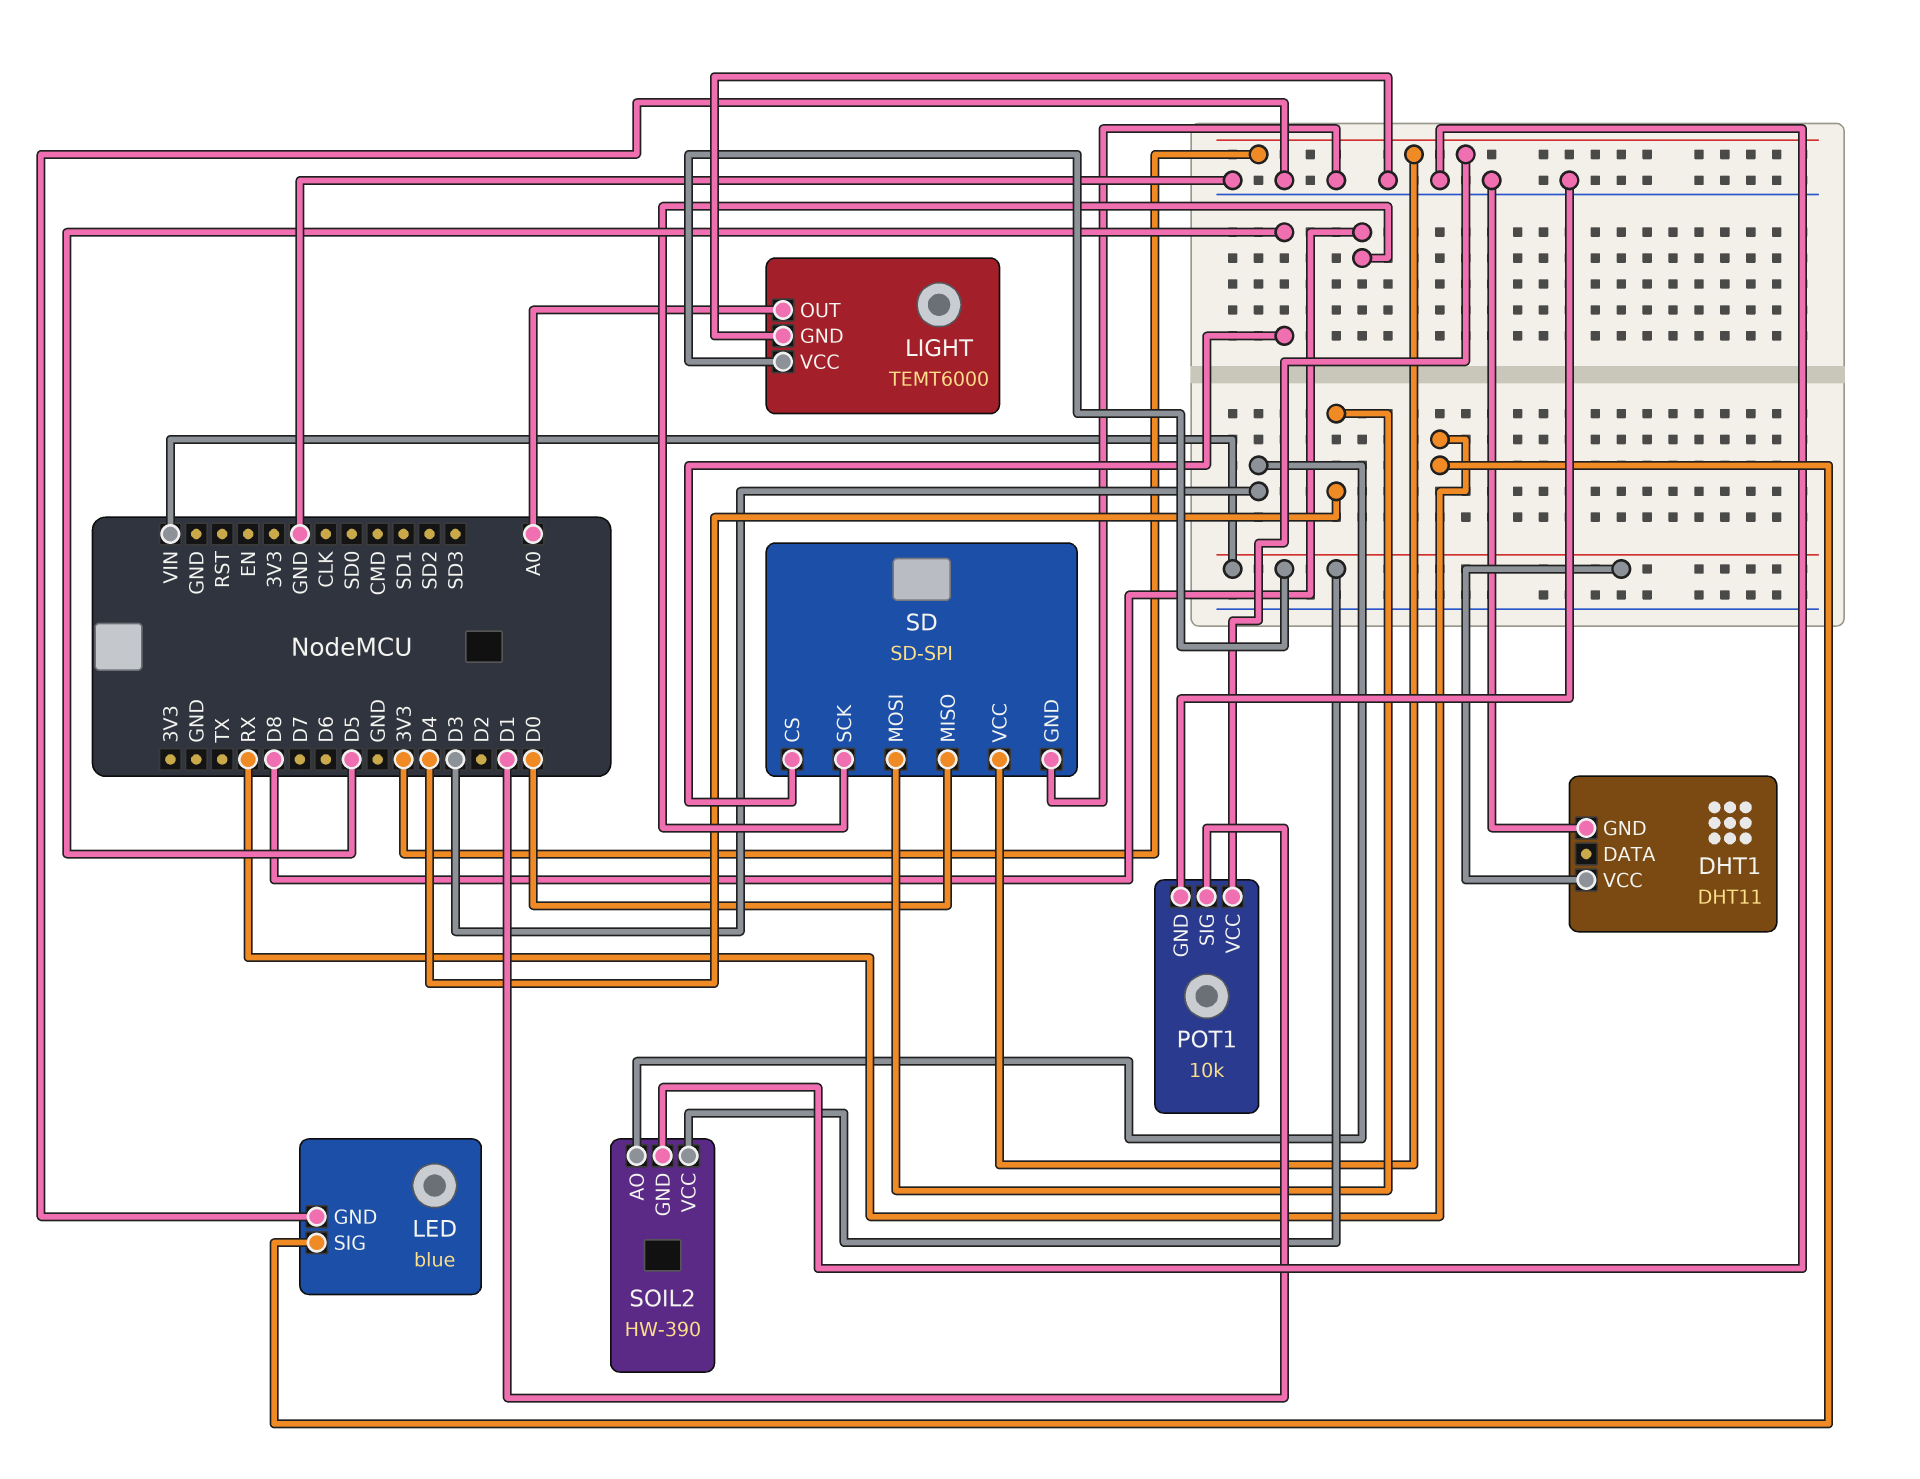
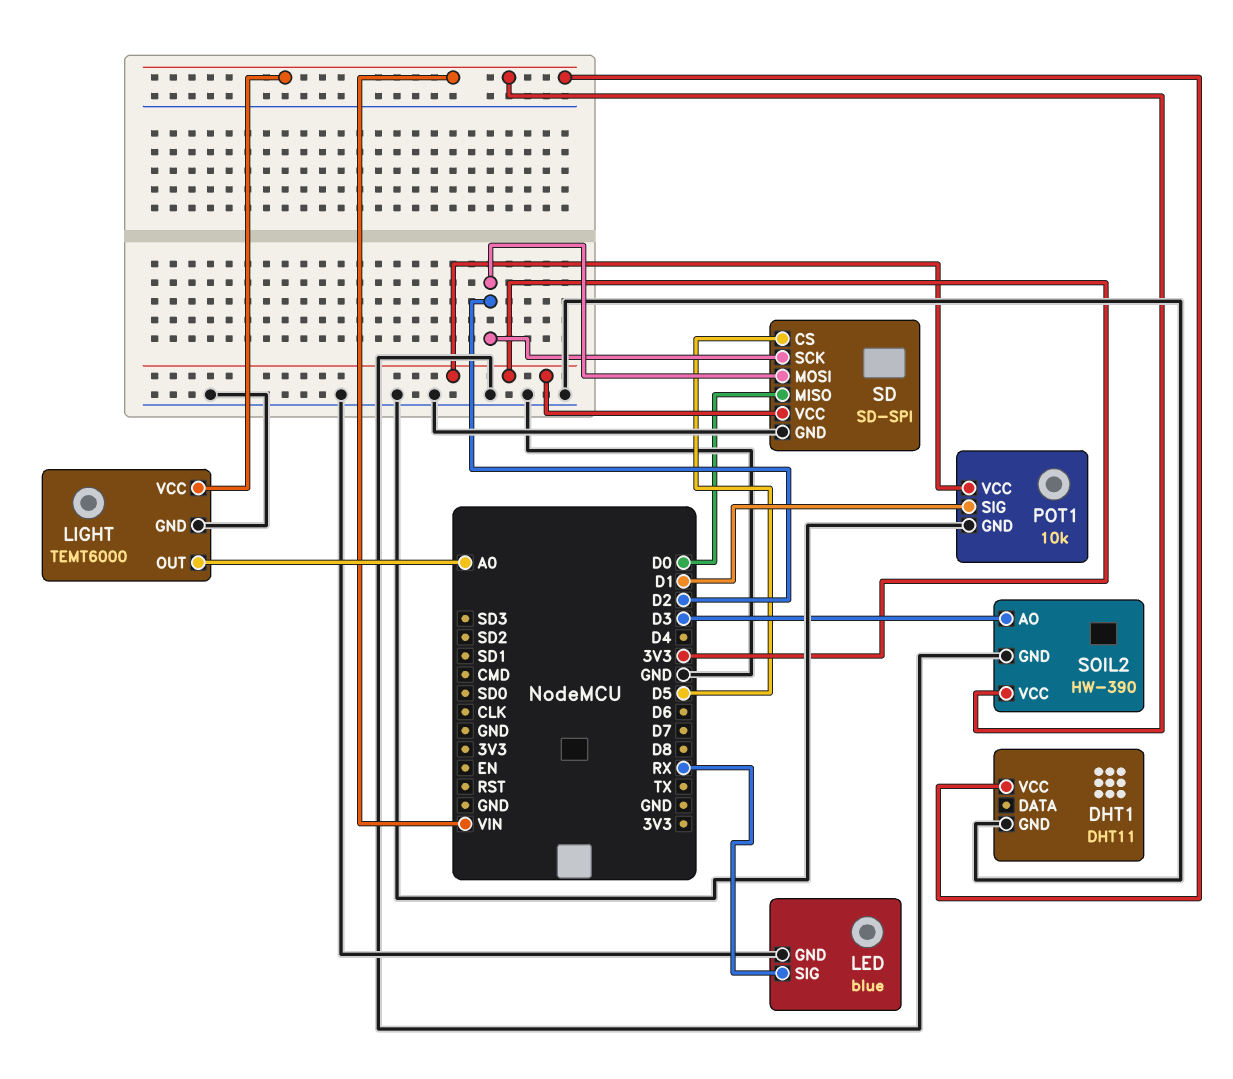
SD pin MOSI: D4 -> D2
SD pin SCK: D8 -> D2

